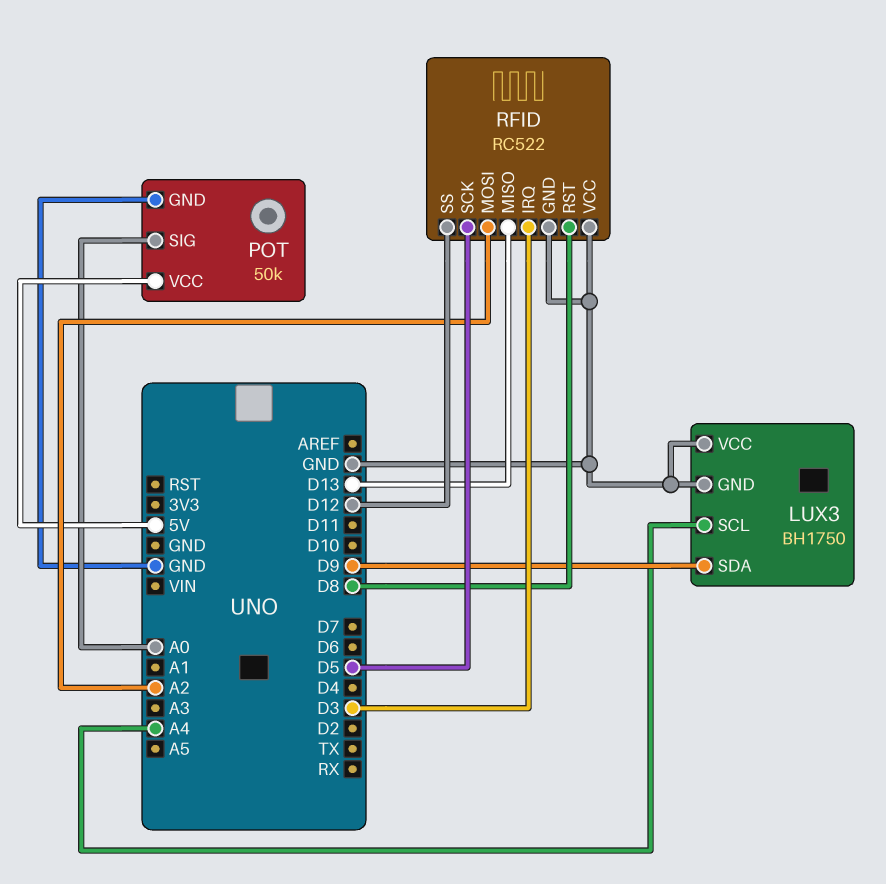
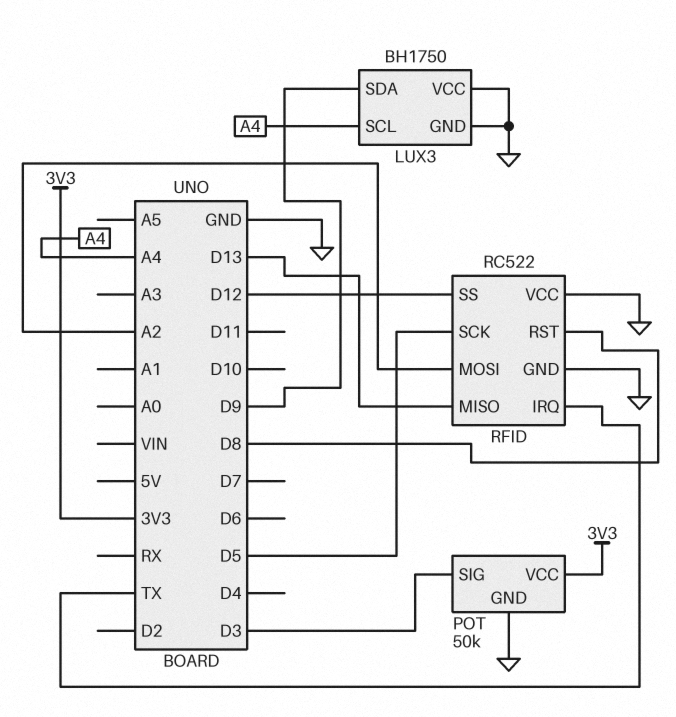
POT pin SIG: A0 -> D3
POT pin VCC: 5V -> 3V3
RFID pin IRQ: D3 -> TX

